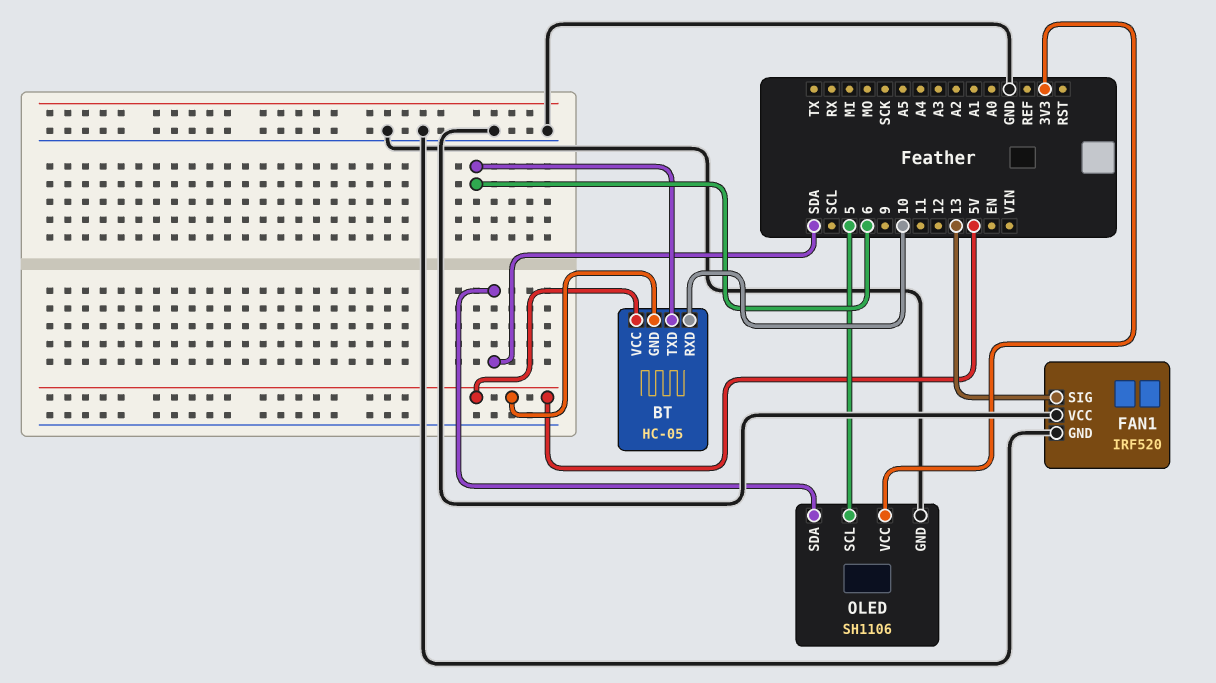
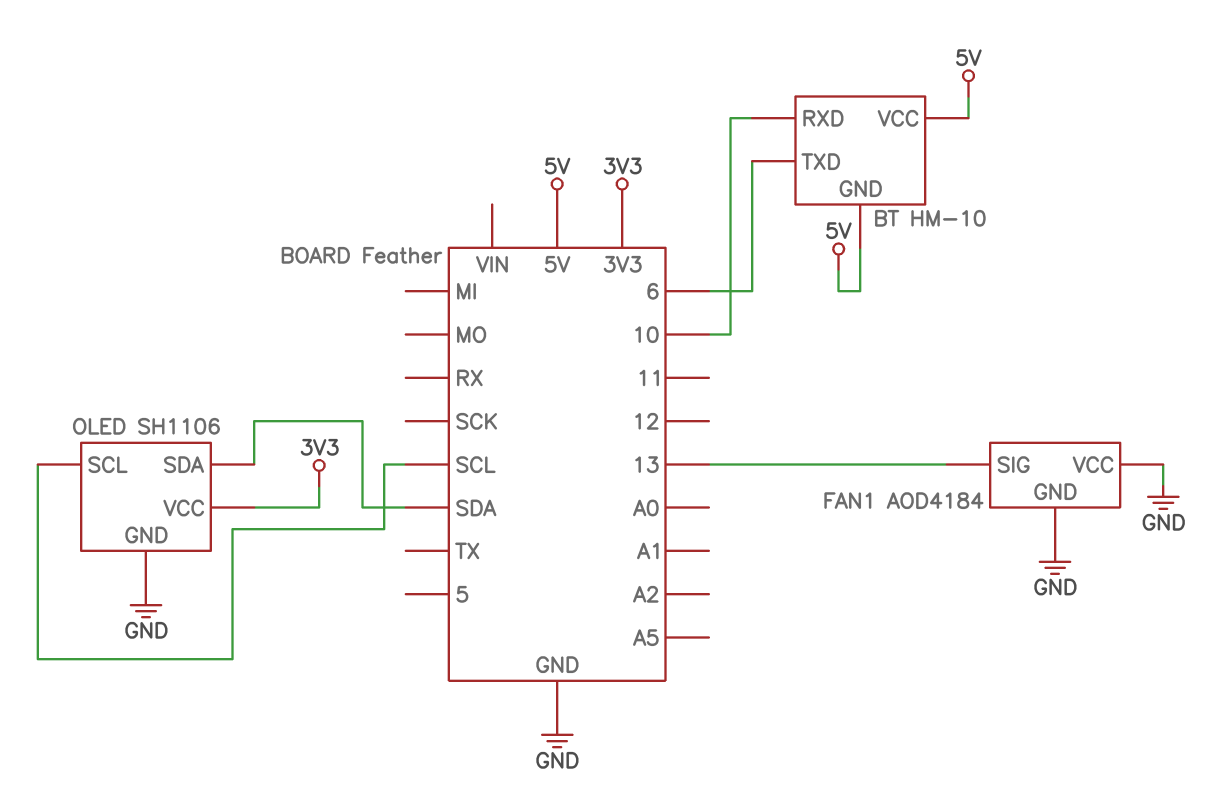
BT: HC-05 -> HM-10
FAN1: IRF520 -> AOD4184
OLED pin SCL: 5 -> SCL

